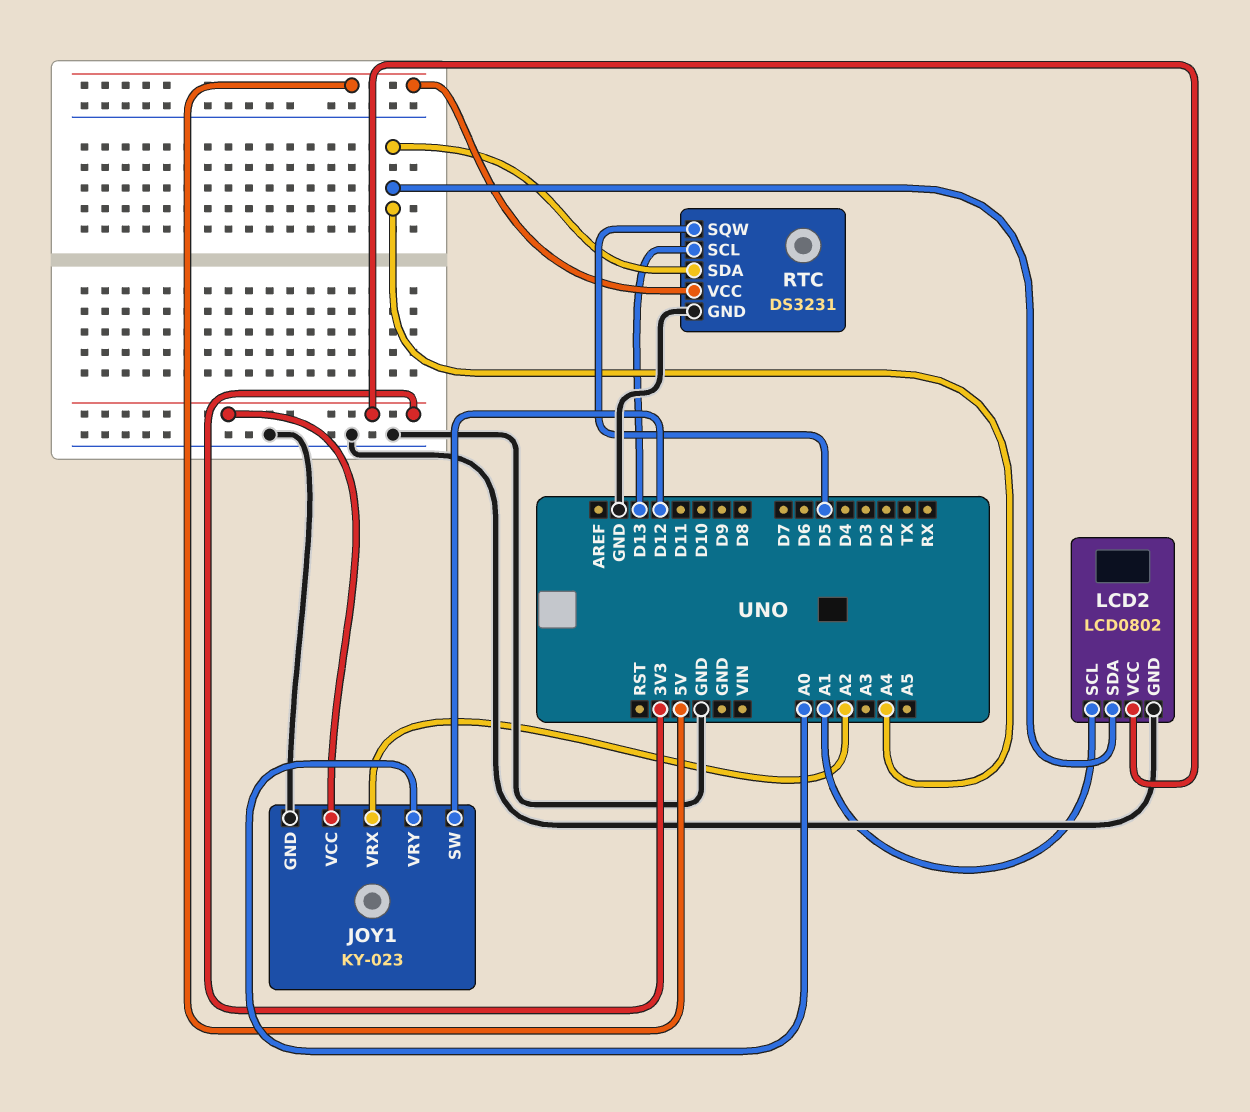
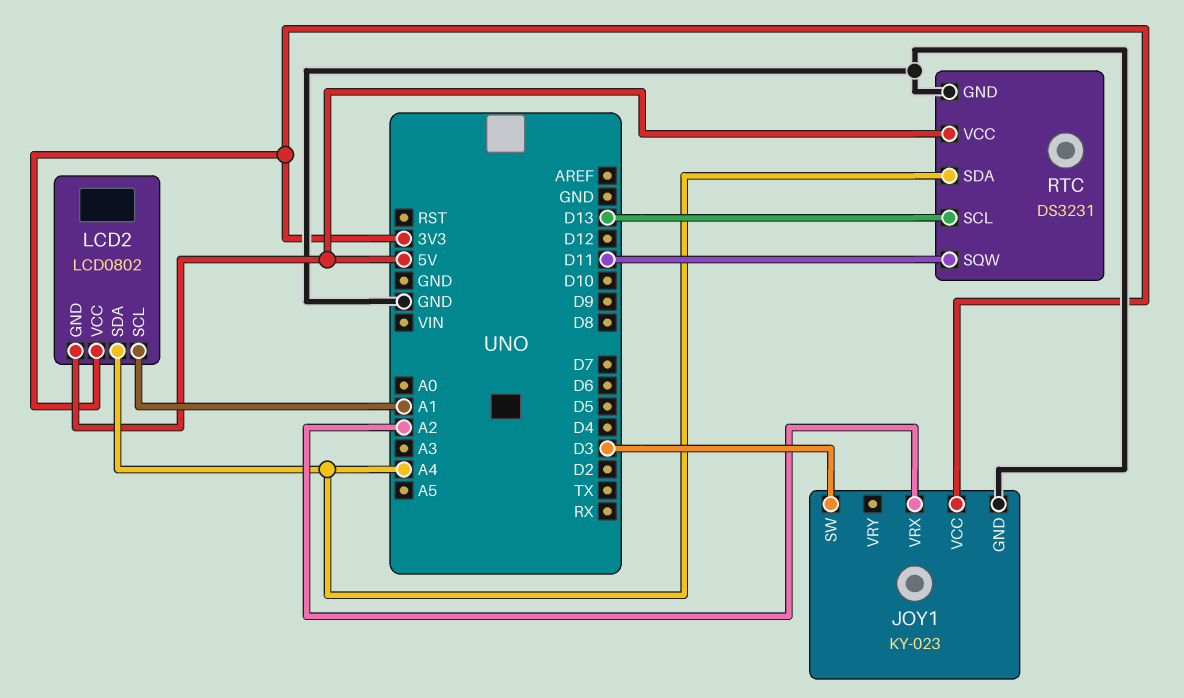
JOY1 pin SW: D12 -> D3
JOY1 pin VRY: A0 -> none
LCD2 pin GND: GND -> 5V
RTC pin SQW: D5 -> D11

